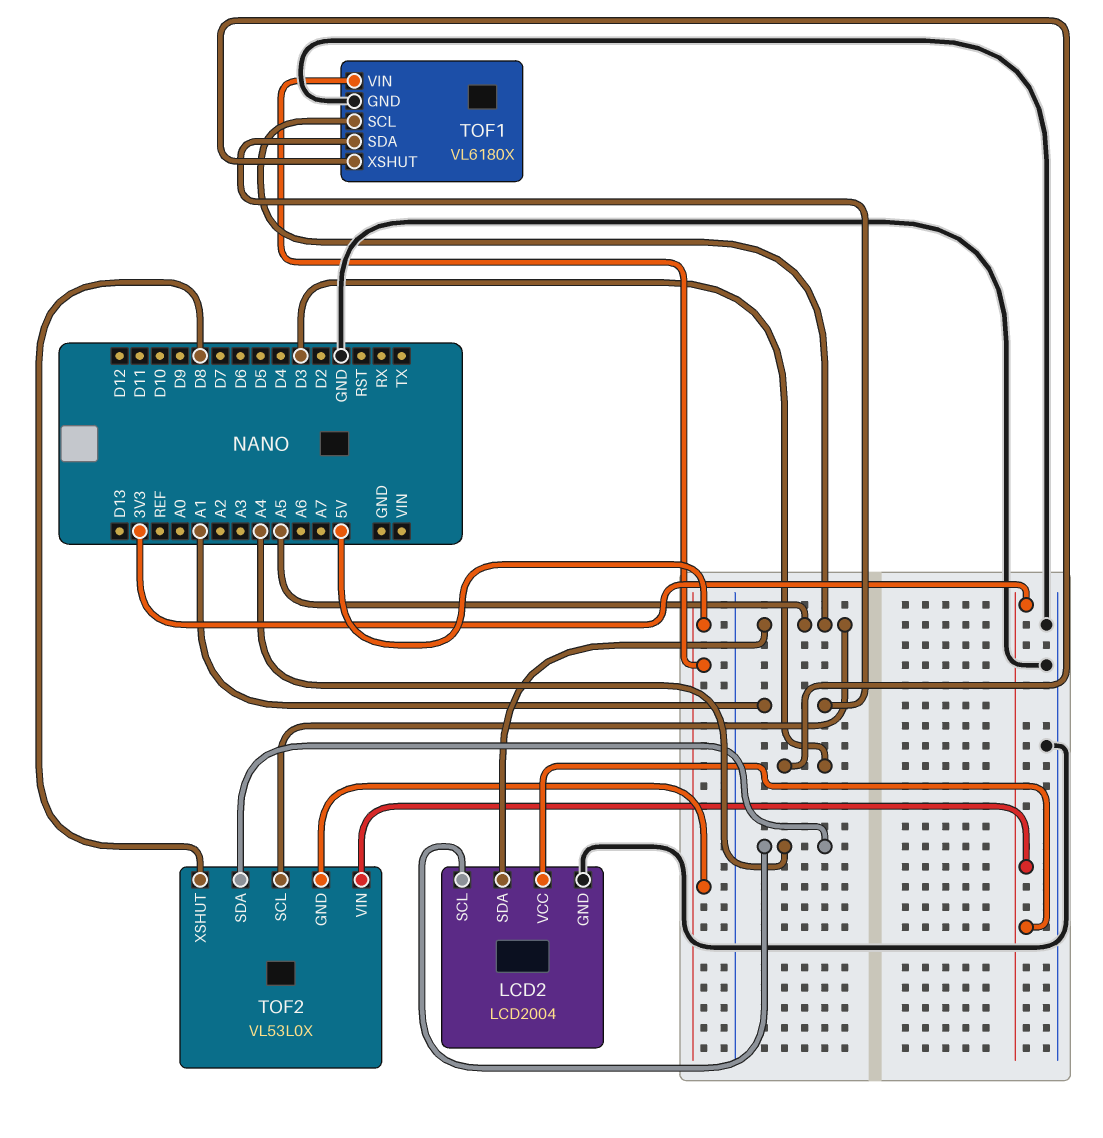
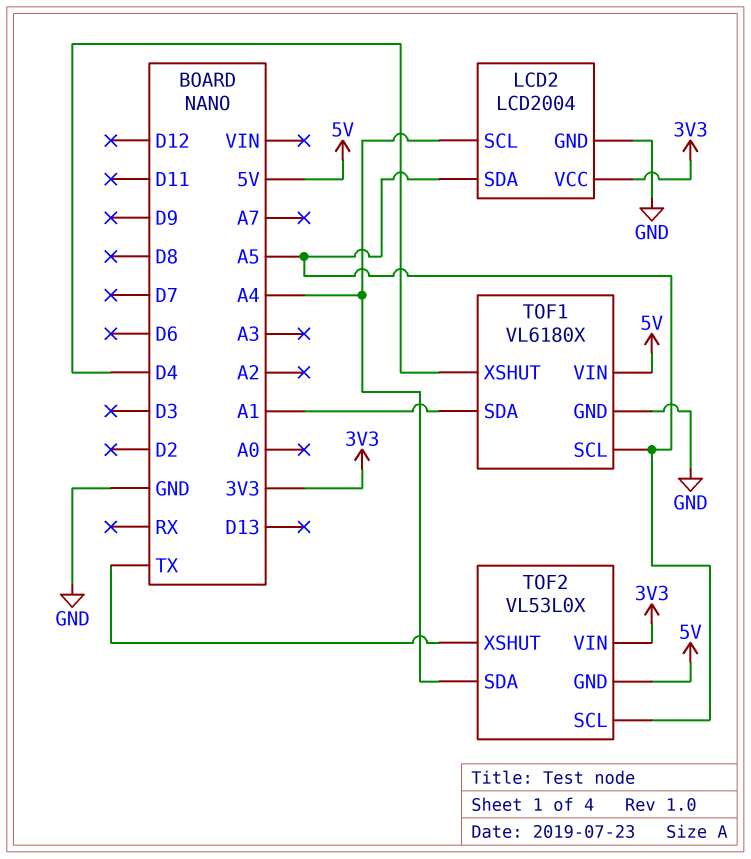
TOF1 pin XSHUT: D3 -> D4
TOF2 pin XSHUT: D8 -> TX

